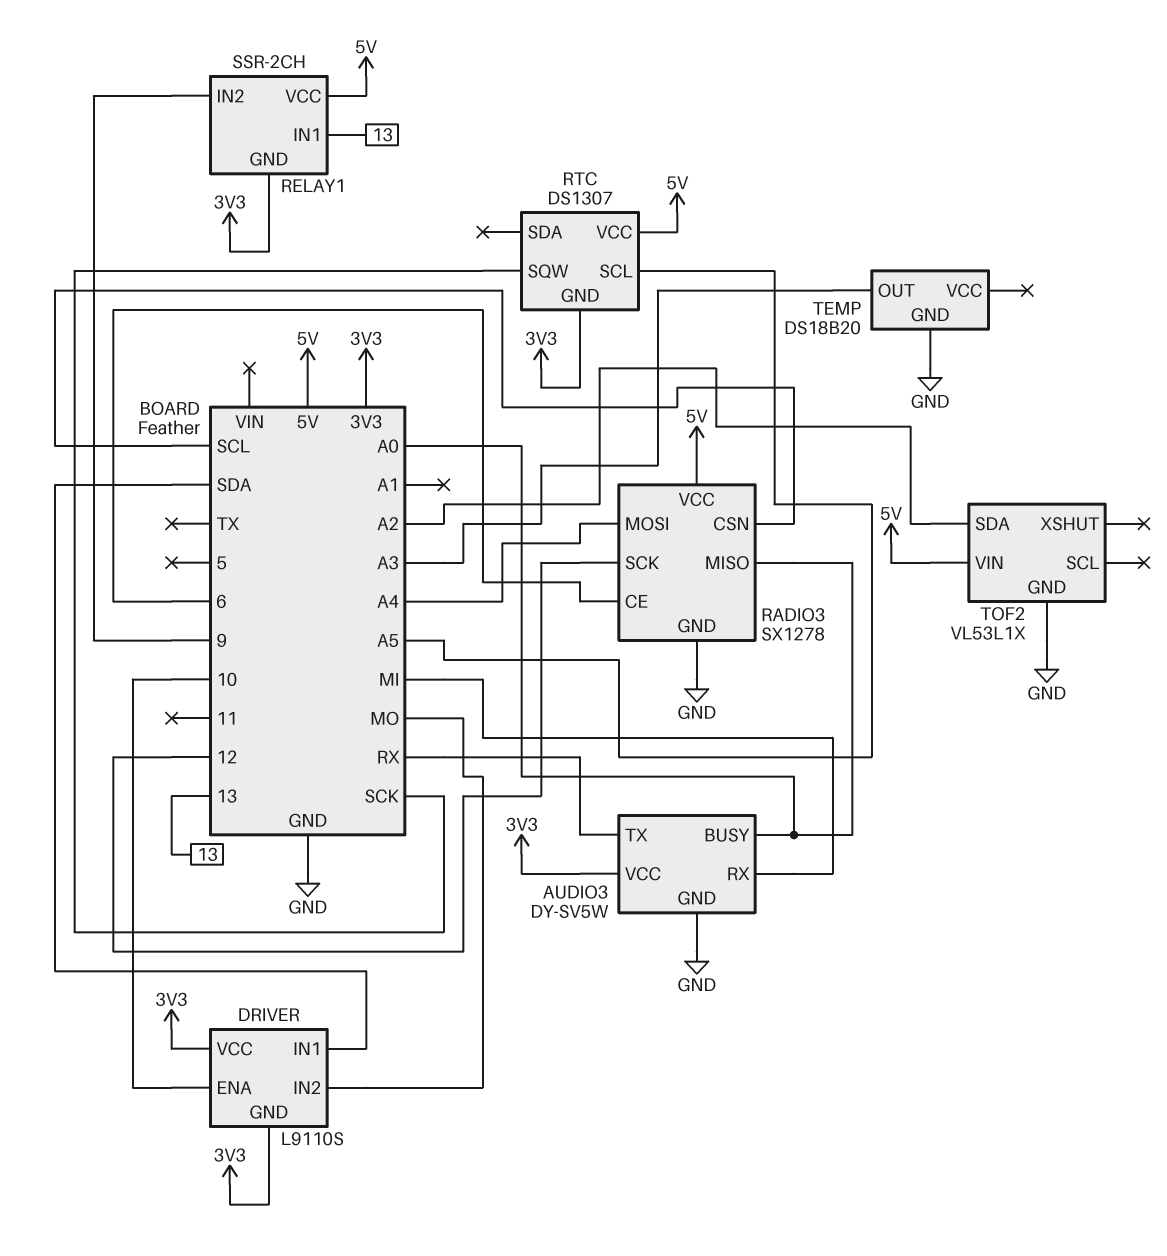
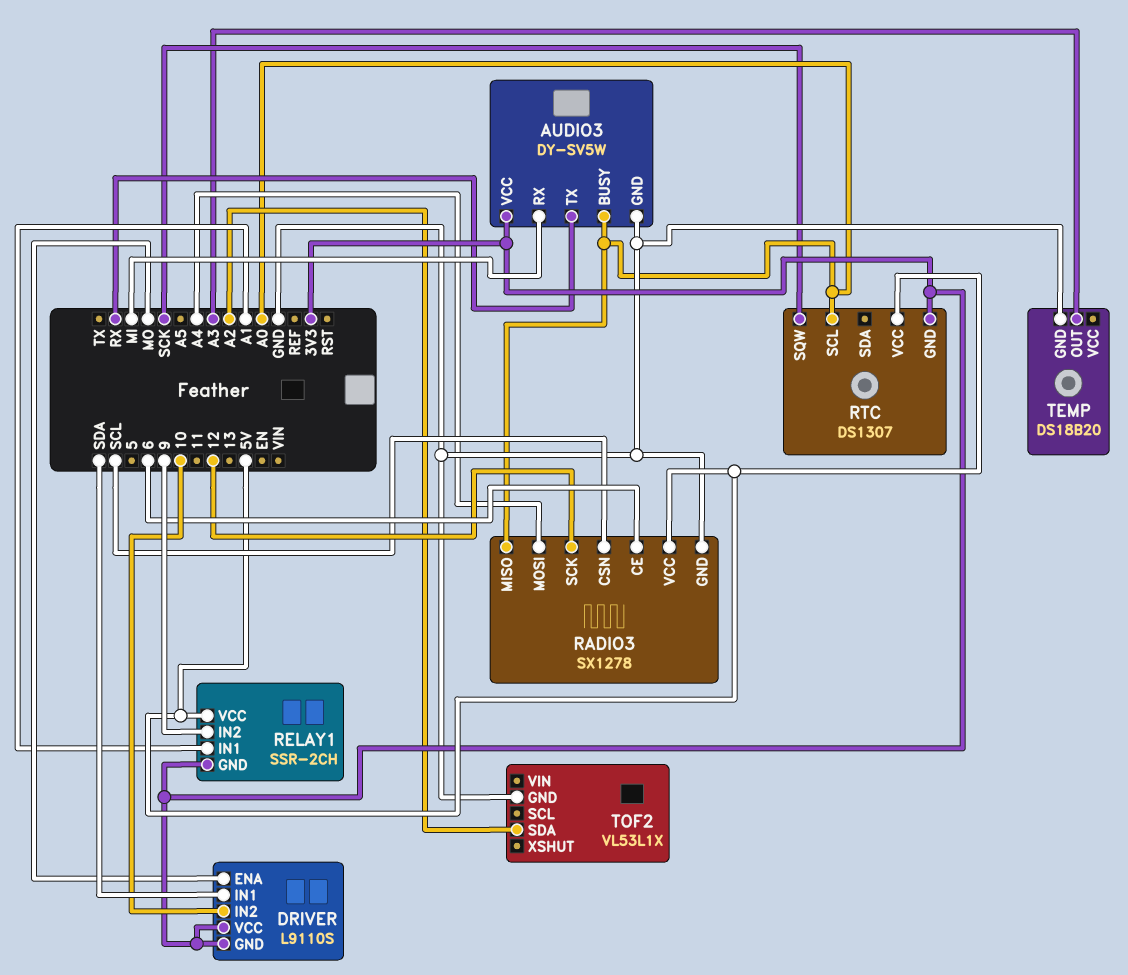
DRIVER pin ENA: 10 -> MO
DRIVER pin IN2: MO -> 10
RELAY1 pin IN1: 13 -> A1
RTC pin SCL: A5 -> A0
TOF2 pin VIN: 5V -> none

